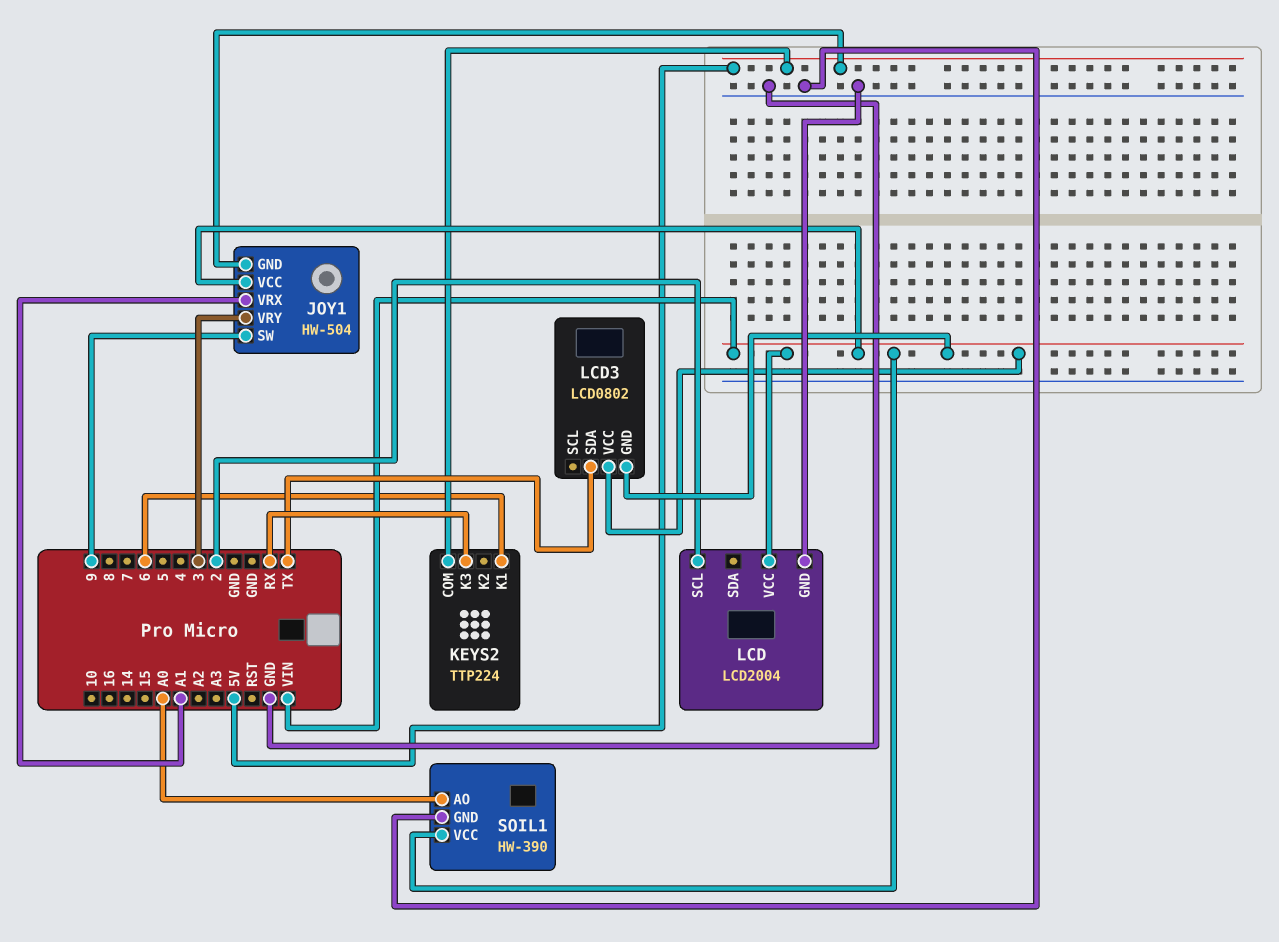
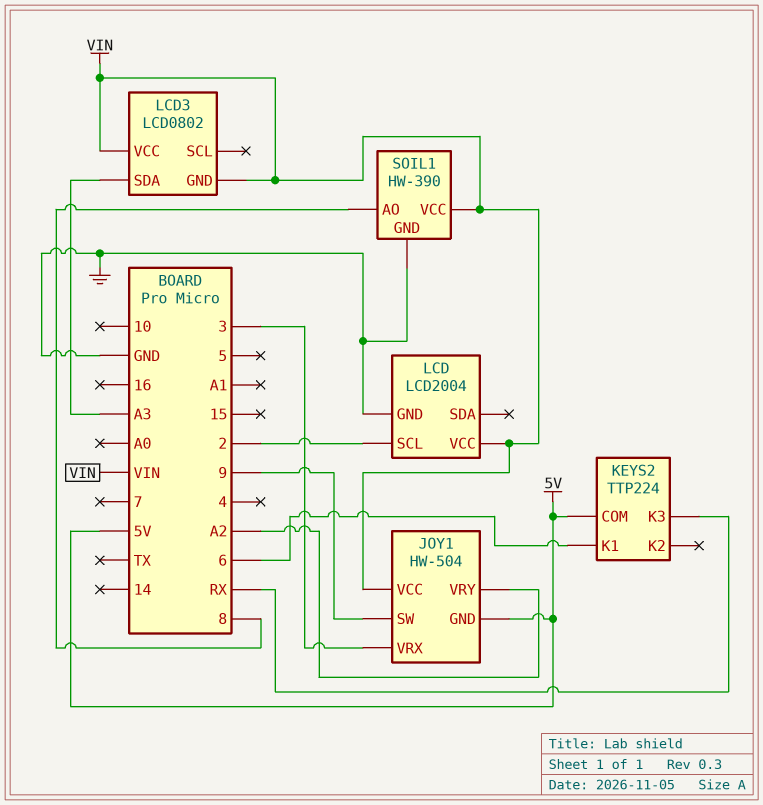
JOY1 pin VRX: A1 -> 3
JOY1 pin VRY: 3 -> A2
LCD3 pin SDA: TX -> A3
SOIL1 pin AO: A0 -> 8

